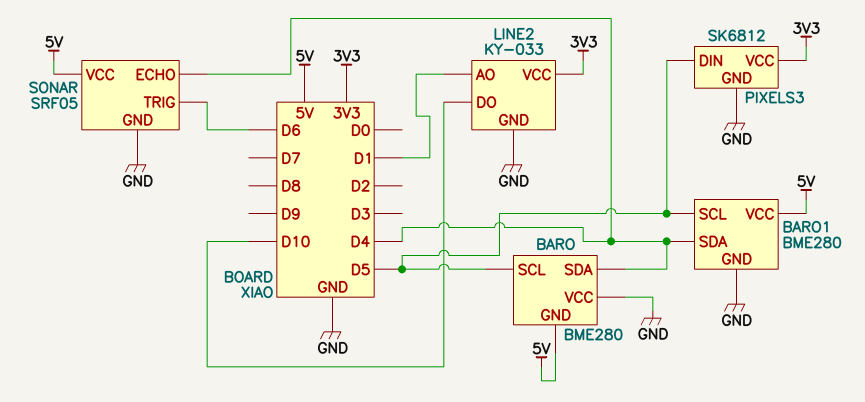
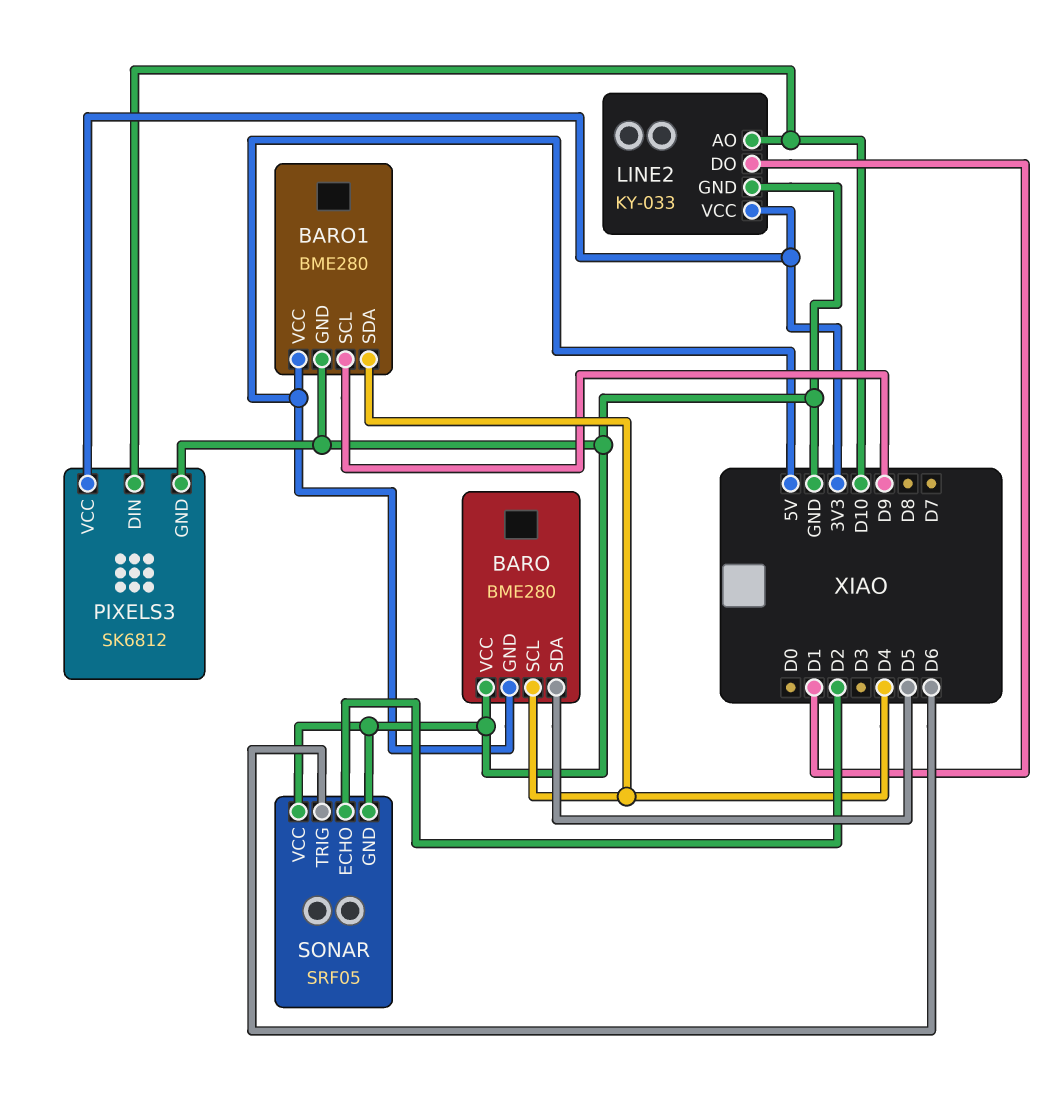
BARO pin SCL: D5 -> D4
BARO pin SDA: D4 -> D5
BARO1 pin SCL: D5 -> D9
LINE2 pin AO: D1 -> D10
LINE2 pin DO: D10 -> D1
PIXELS3 pin DIN: D5 -> D10
SONAR pin ECHO: D4 -> D2
SONAR pin VCC: 5V -> GND

